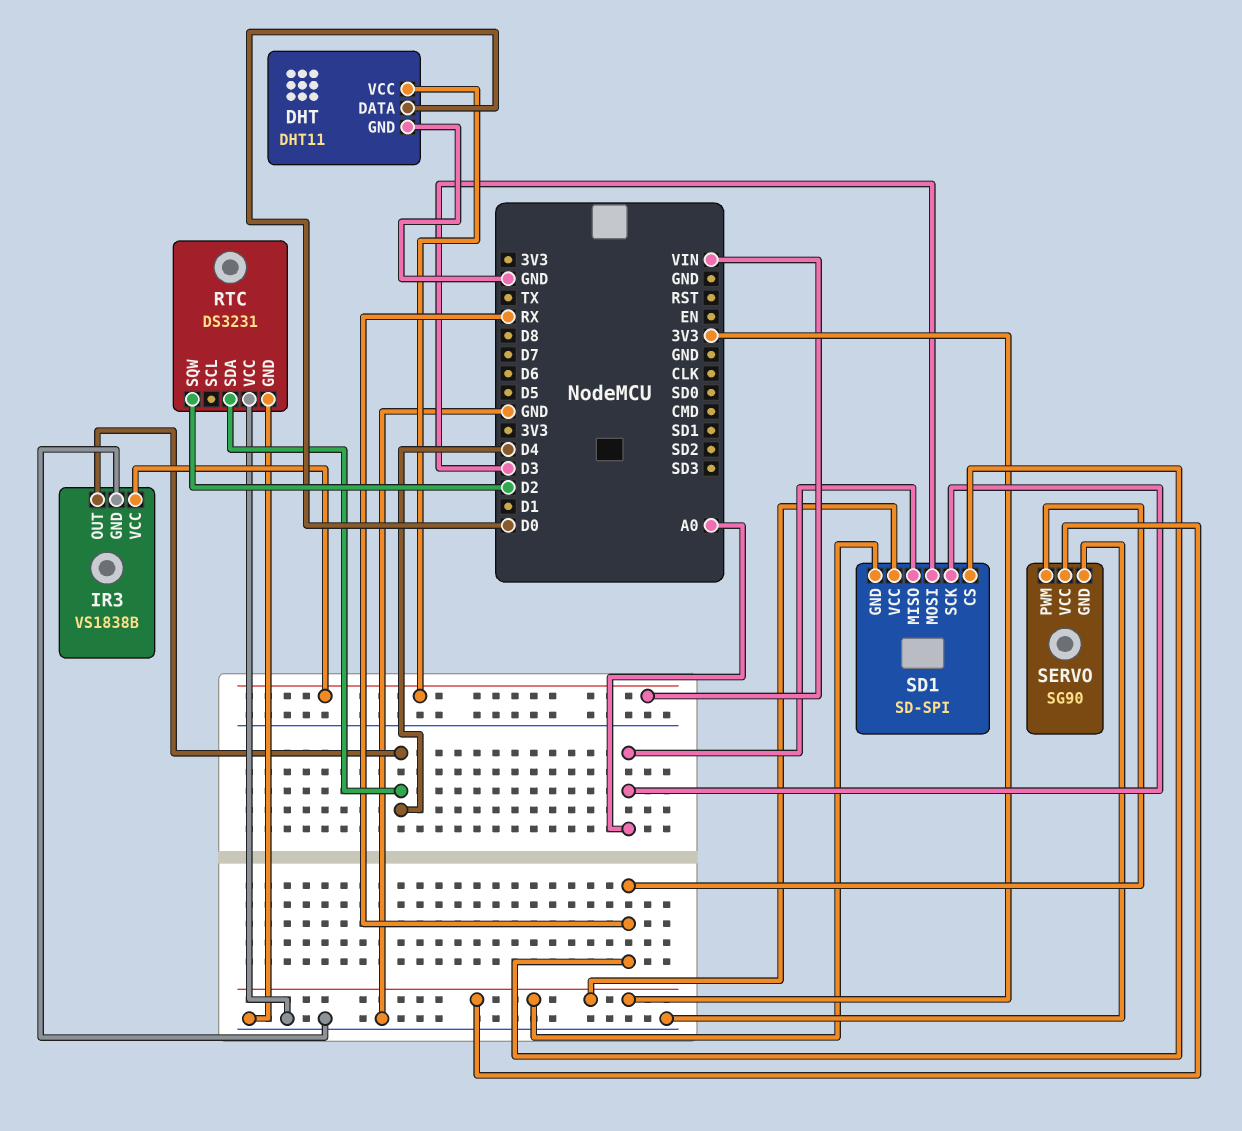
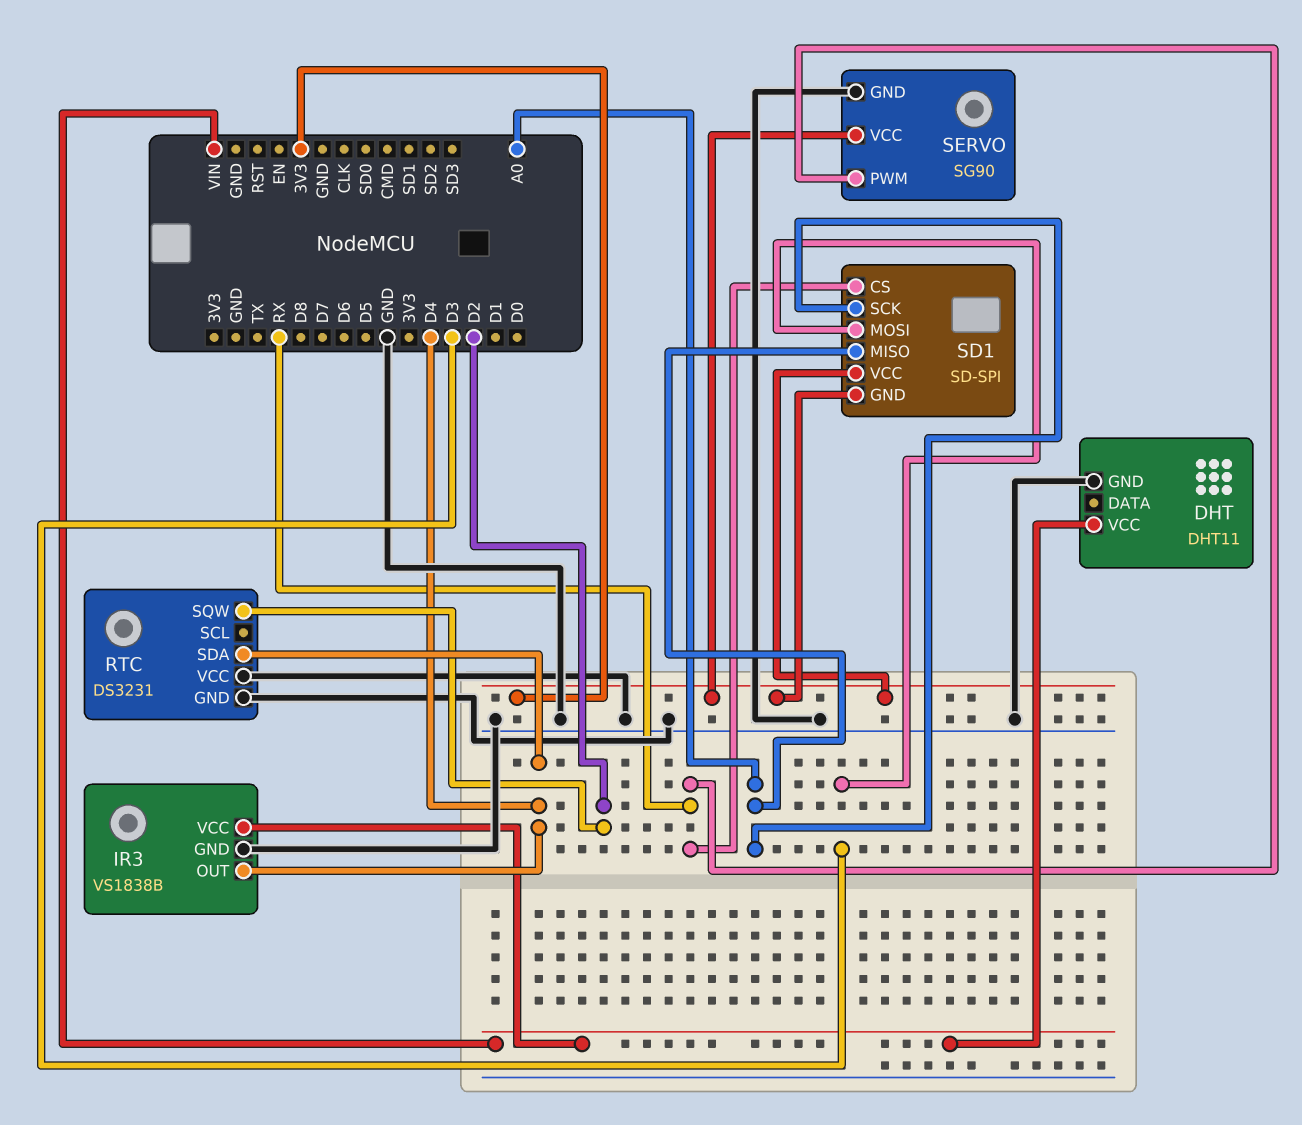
DHT pin DATA: D0 -> none

